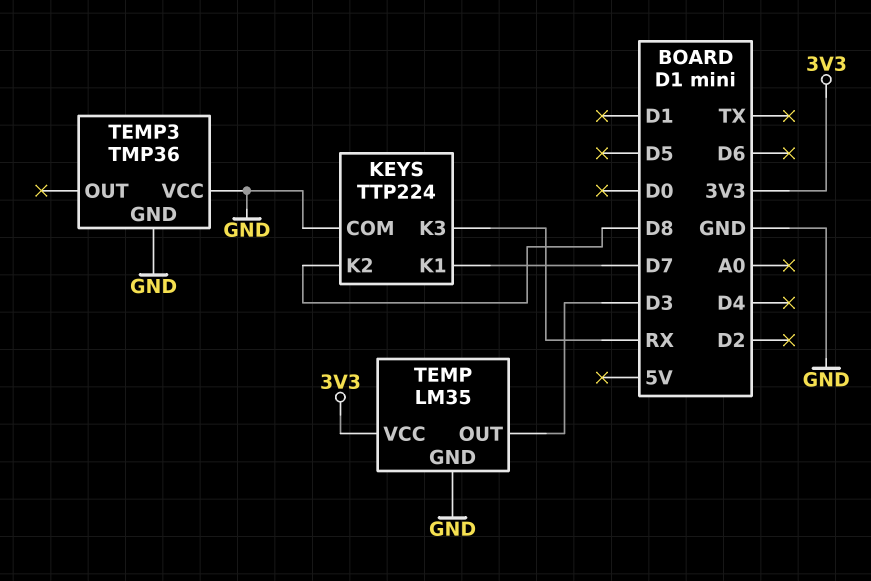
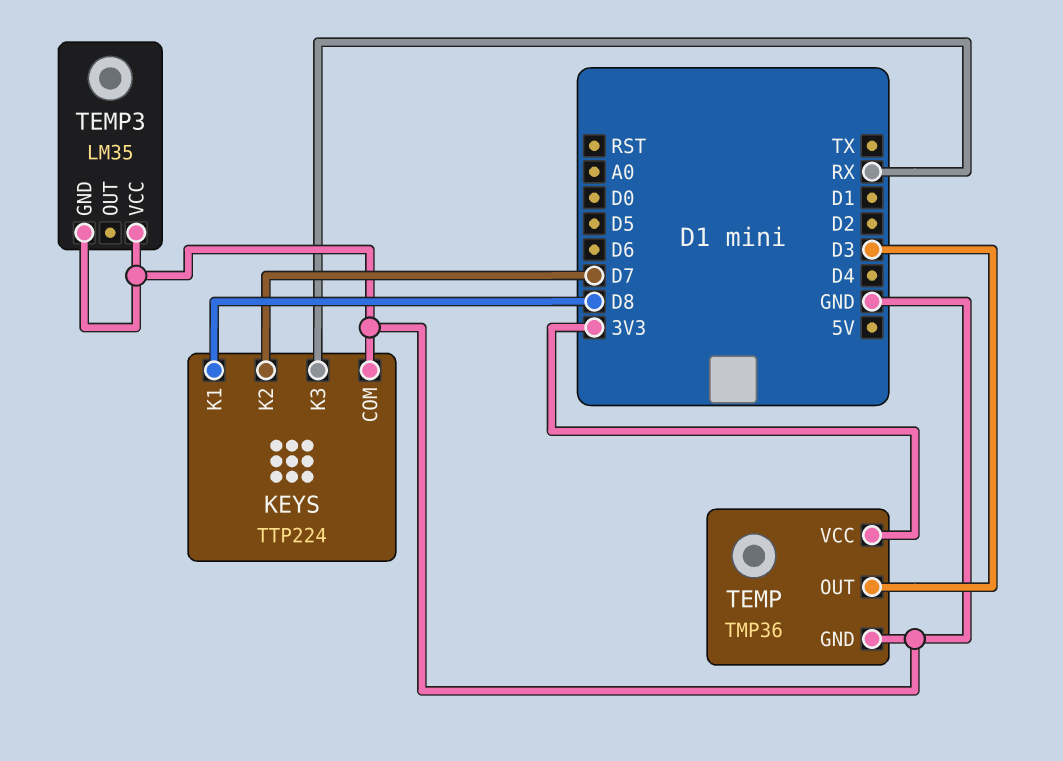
KEYS pin K1: D7 -> D8
KEYS pin K2: D8 -> D7
TEMP: LM35 -> TMP36
TEMP3: TMP36 -> LM35

